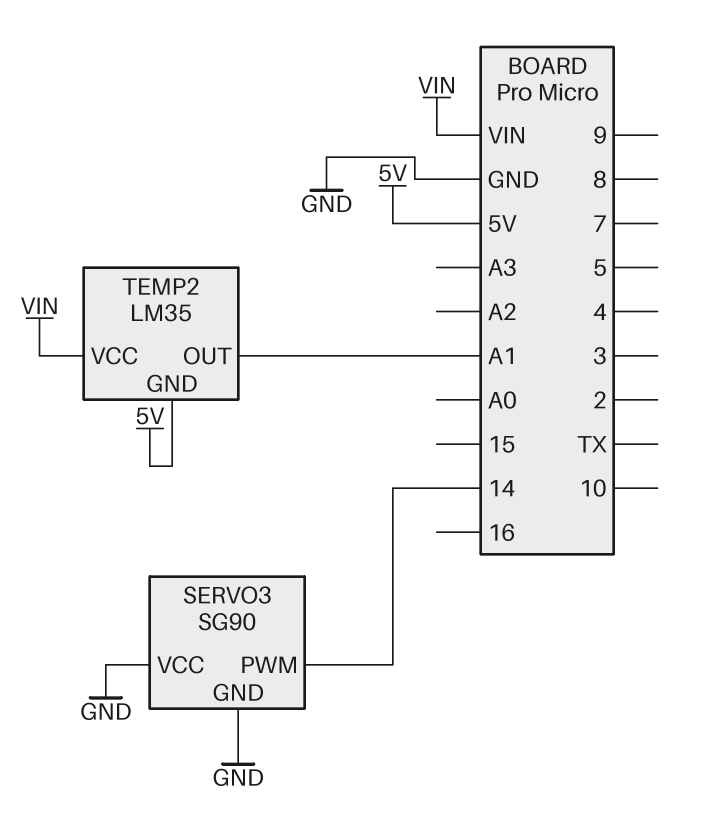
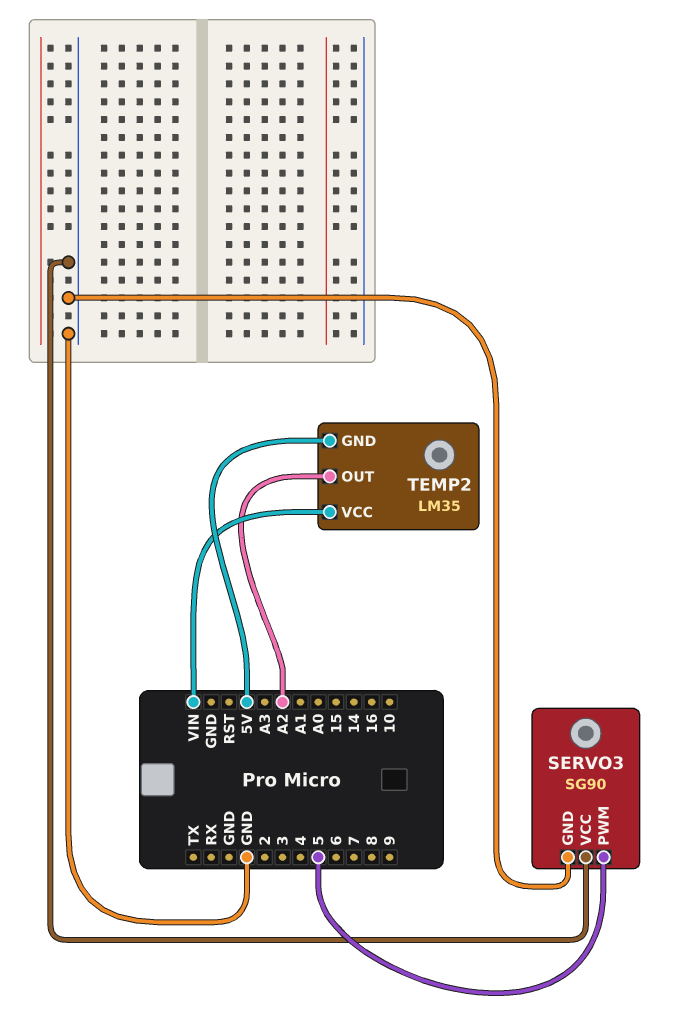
SERVO3 pin PWM: 14 -> 5
TEMP2 pin OUT: A1 -> A2

